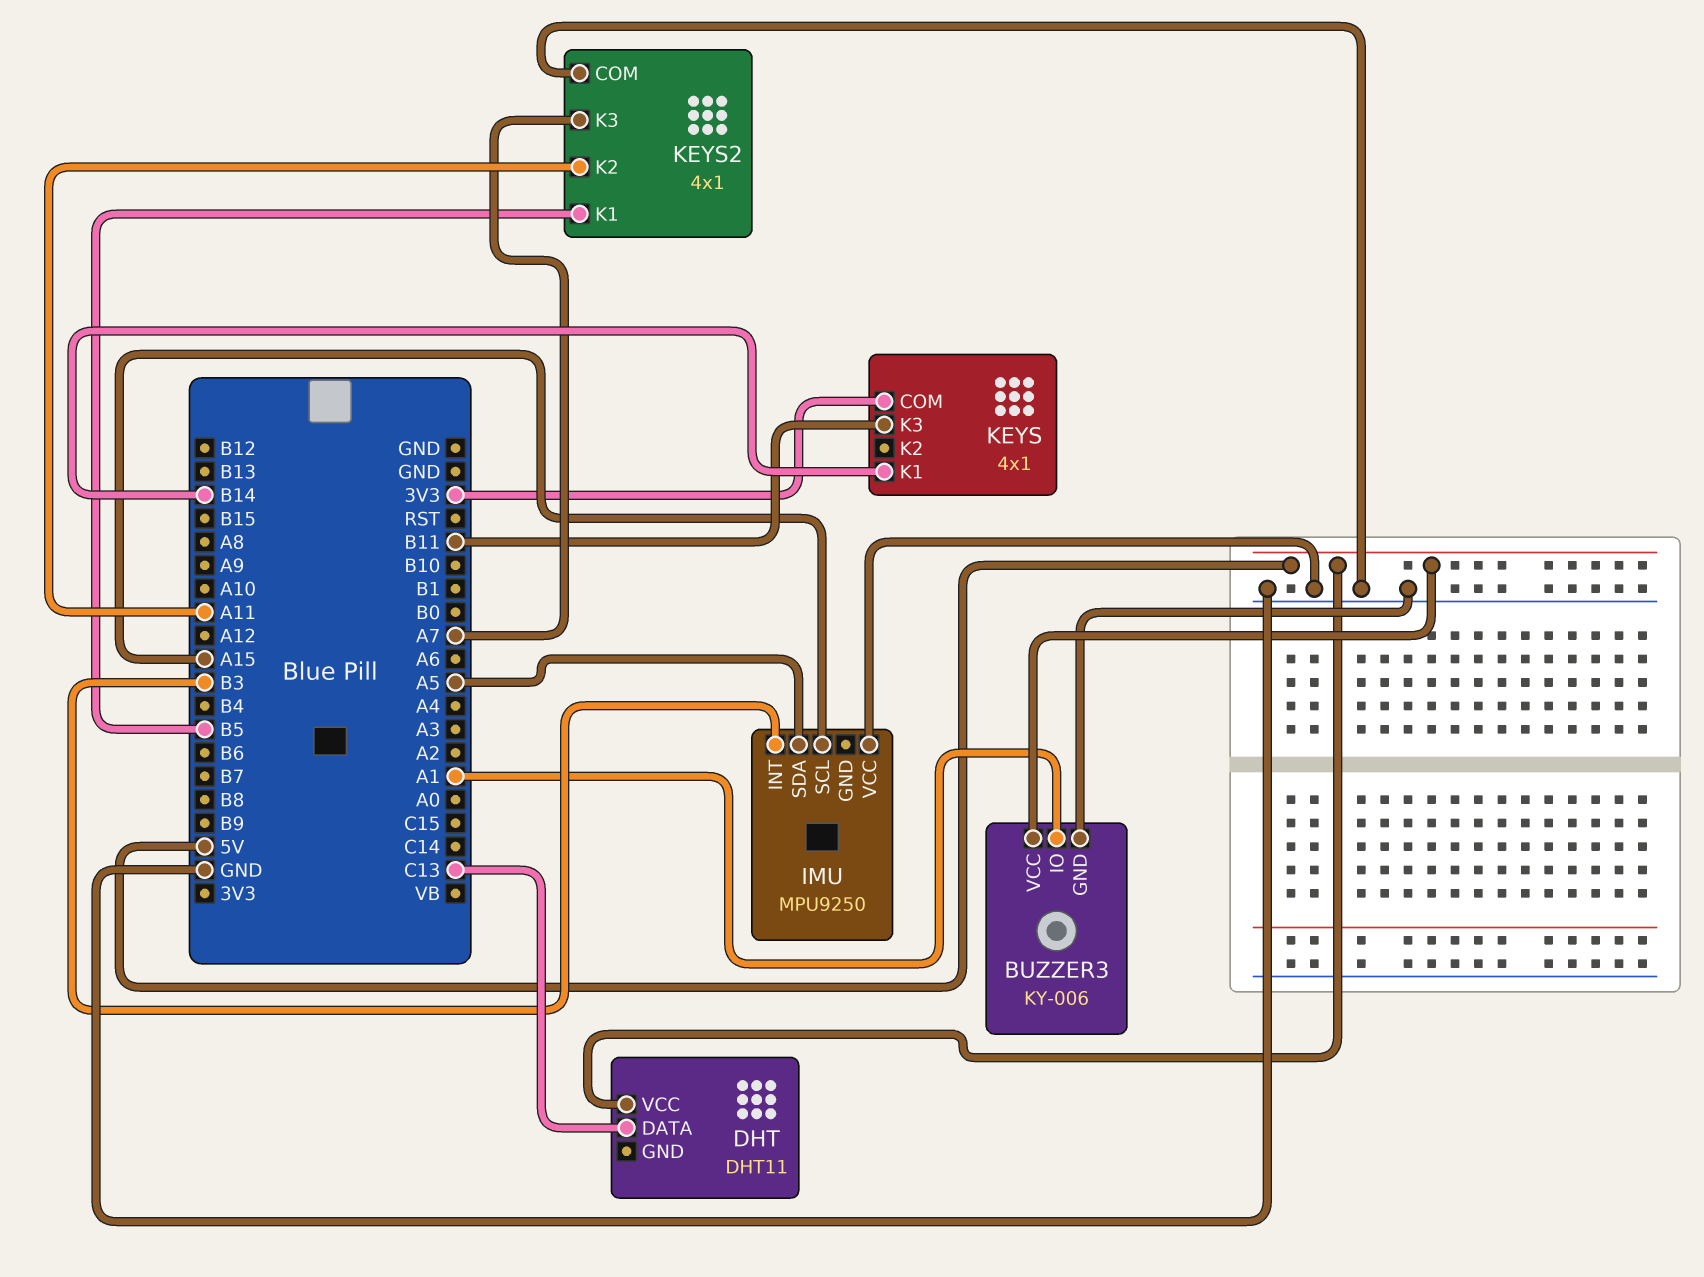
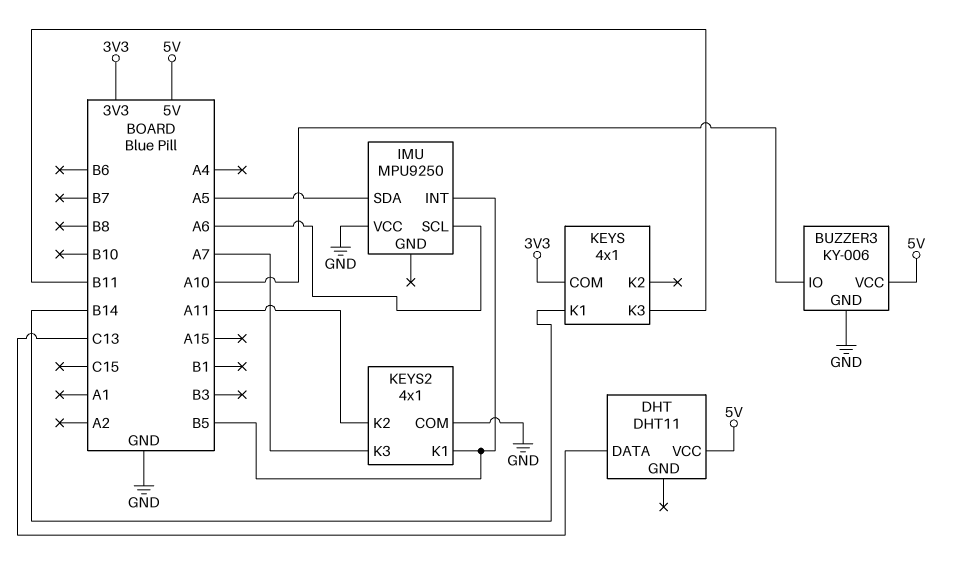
BUZZER3 pin IO: A1 -> A10
IMU pin INT: B3 -> B5
IMU pin SCL: A15 -> A6

